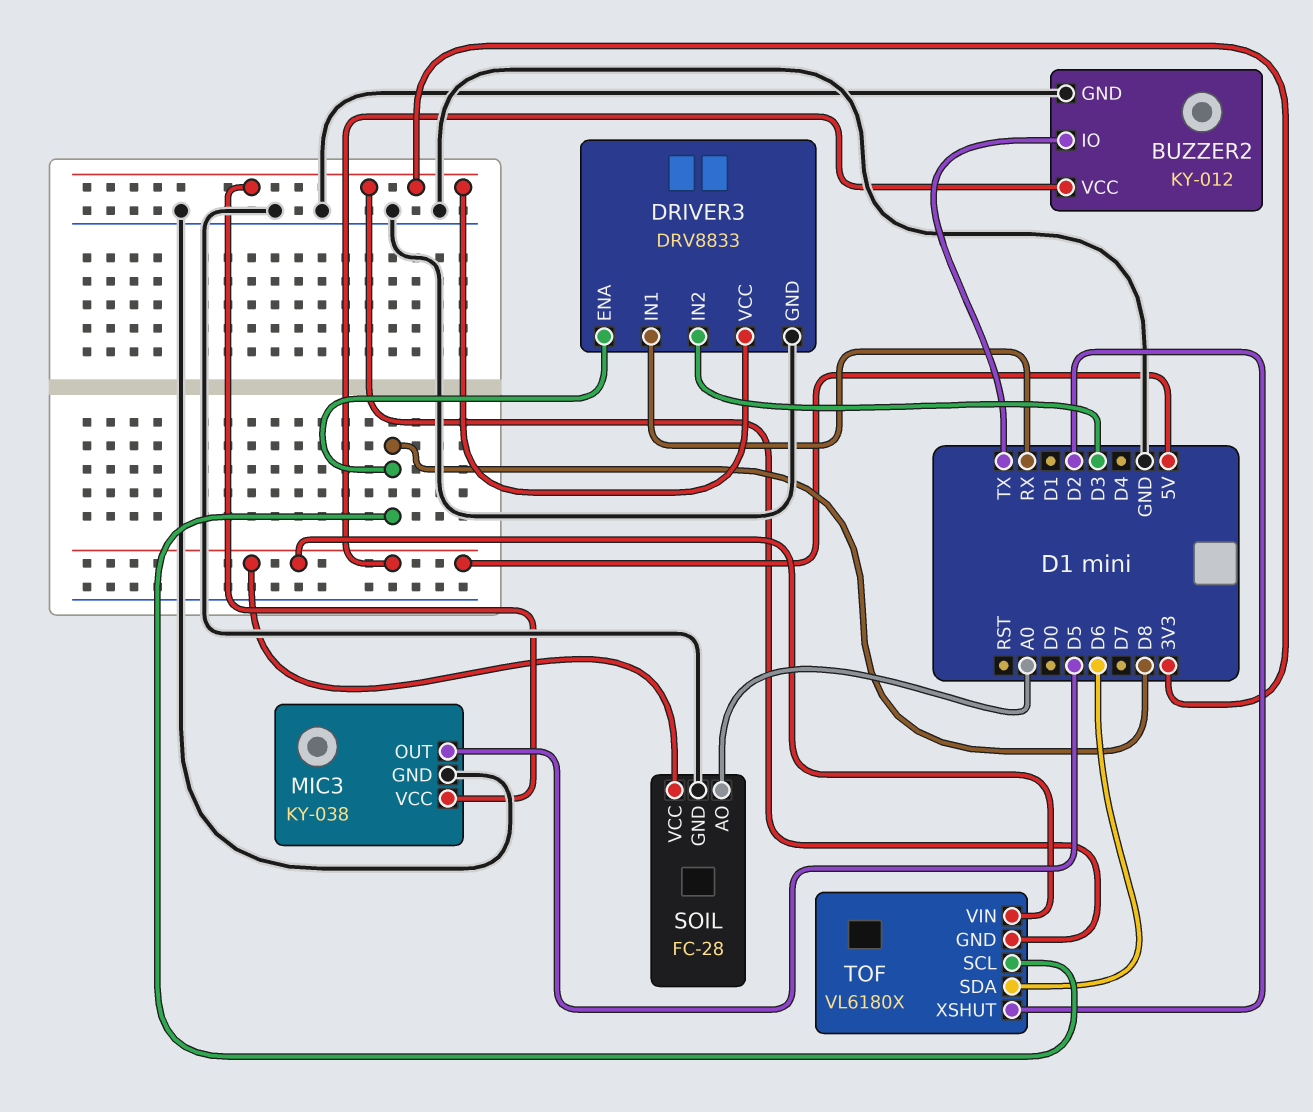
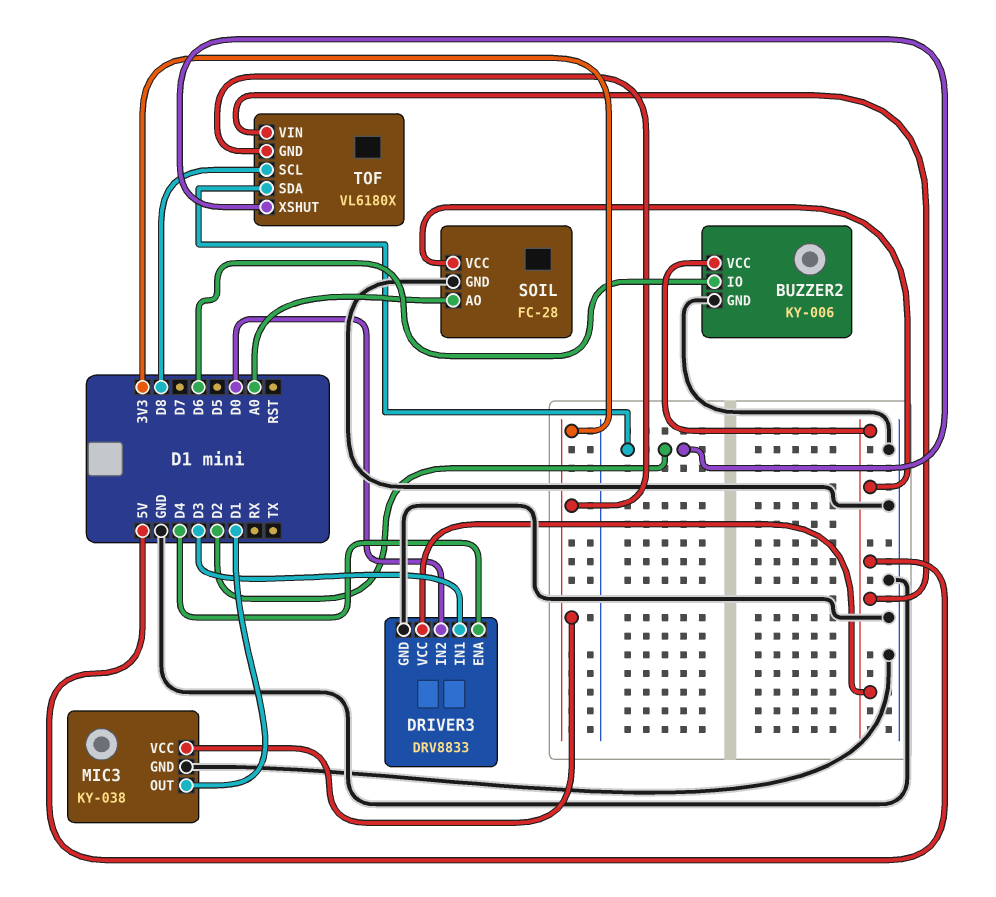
BUZZER2: KY-012 -> KY-006
BUZZER2 pin IO: TX -> D6
DRIVER3 pin ENA: D8 -> D4
DRIVER3 pin IN1: RX -> D3
DRIVER3 pin IN2: D3 -> D0
DRIVER3 pin VCC: 3V3 -> 5V
MIC3 pin OUT: D5 -> D1
TOF pin SDA: D6 -> D2

